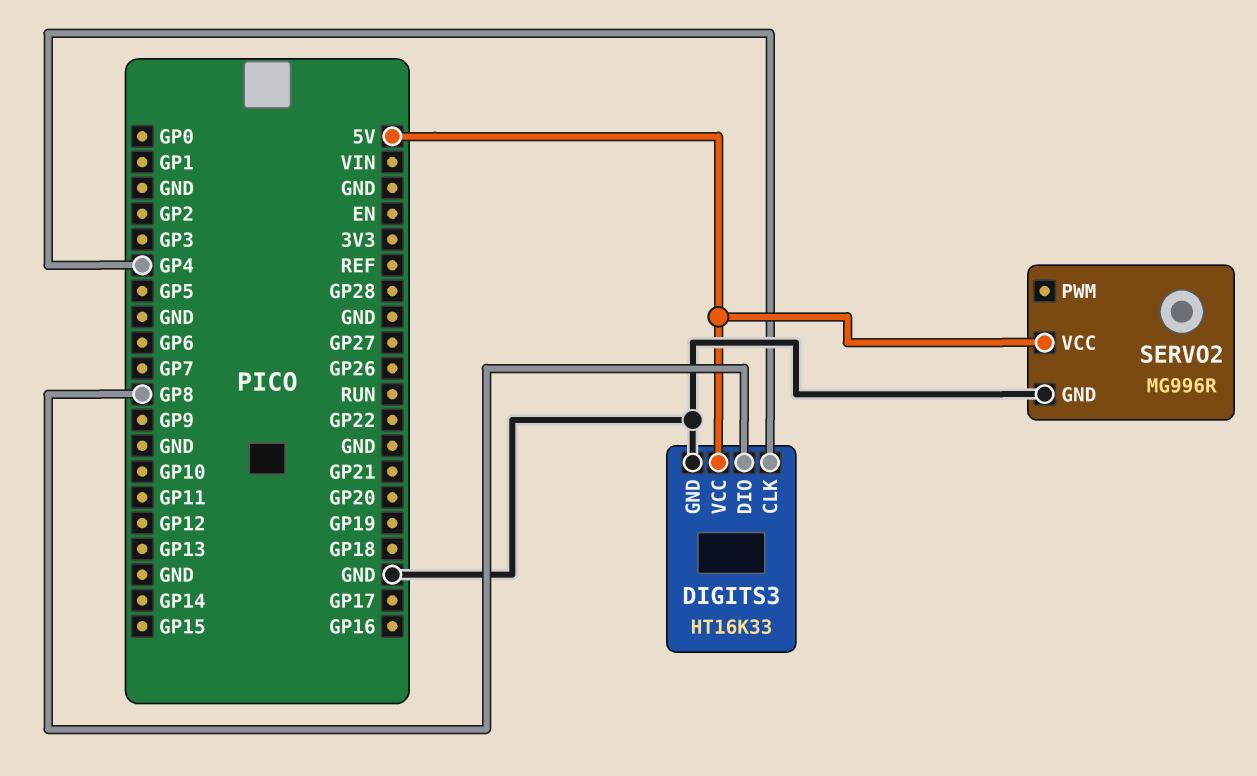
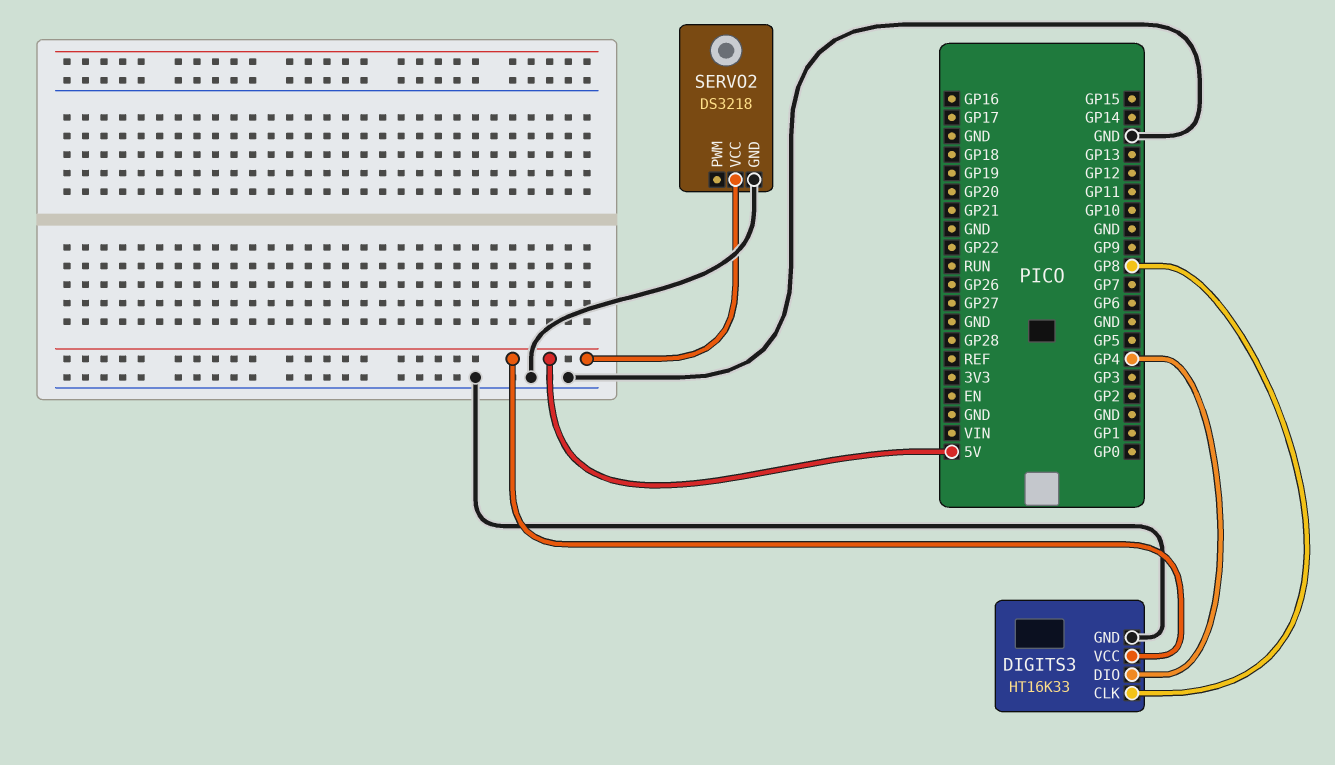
DIGITS3 pin CLK: GP4 -> GP8
DIGITS3 pin DIO: GP8 -> GP4
SERVO2: MG996R -> DS3218

